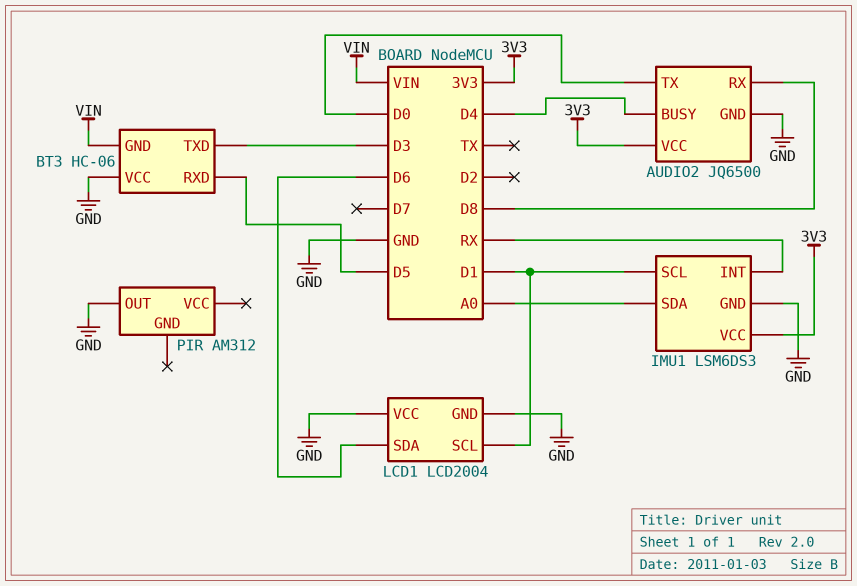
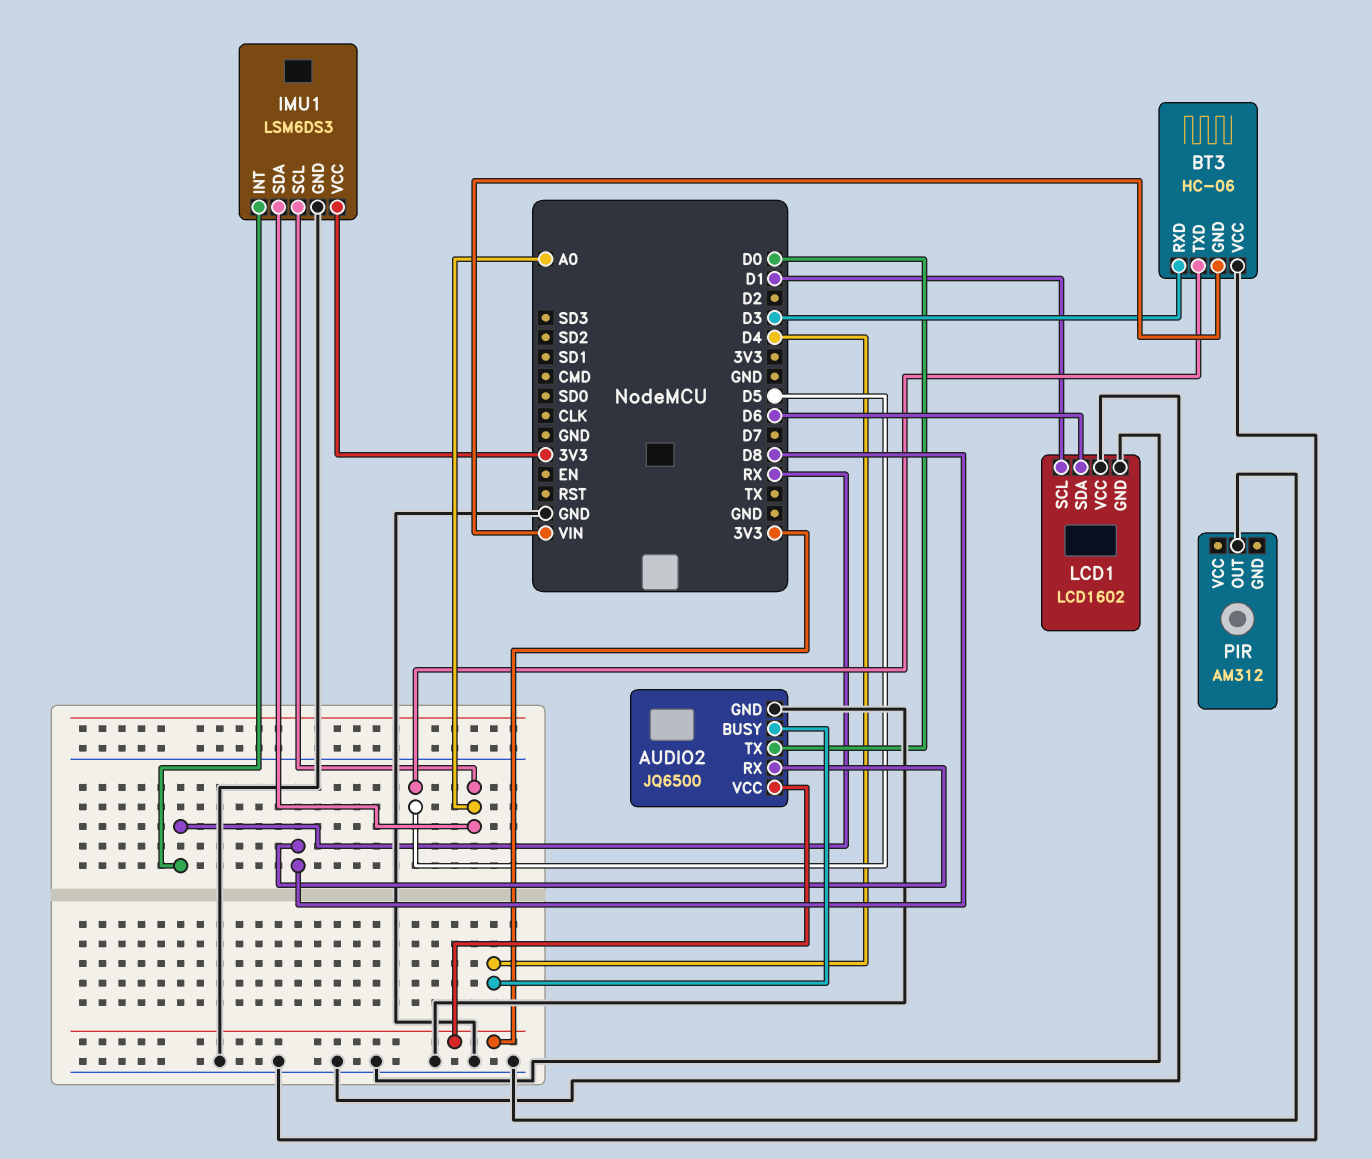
BT3 pin RXD: D5 -> D3
BT3 pin TXD: D3 -> D5
IMU1 pin SCL: D1 -> A0
LCD1: LCD2004 -> LCD1602

